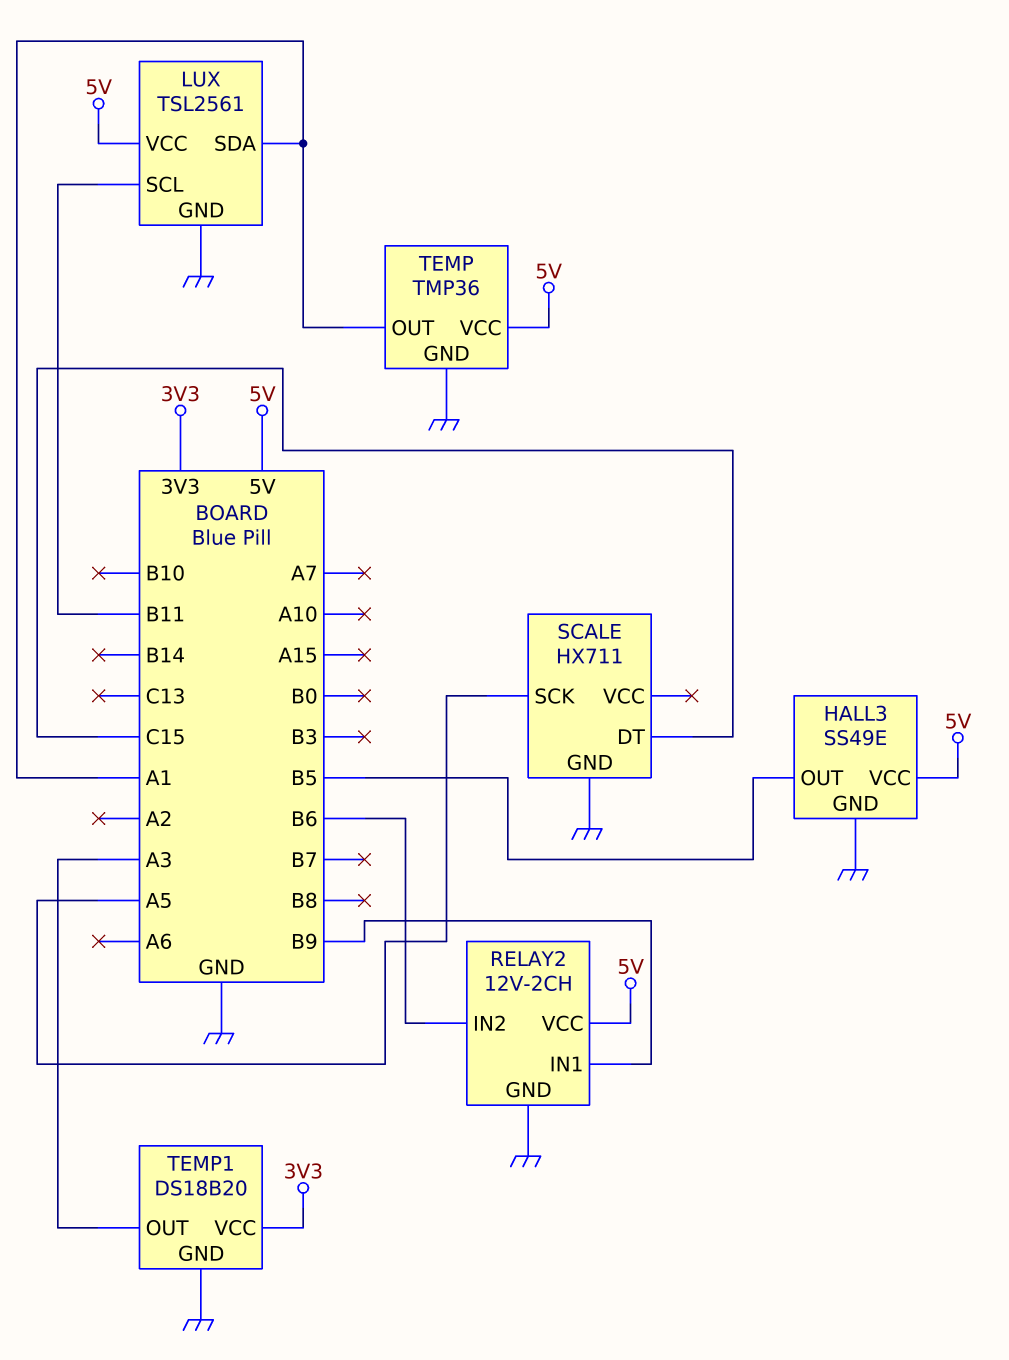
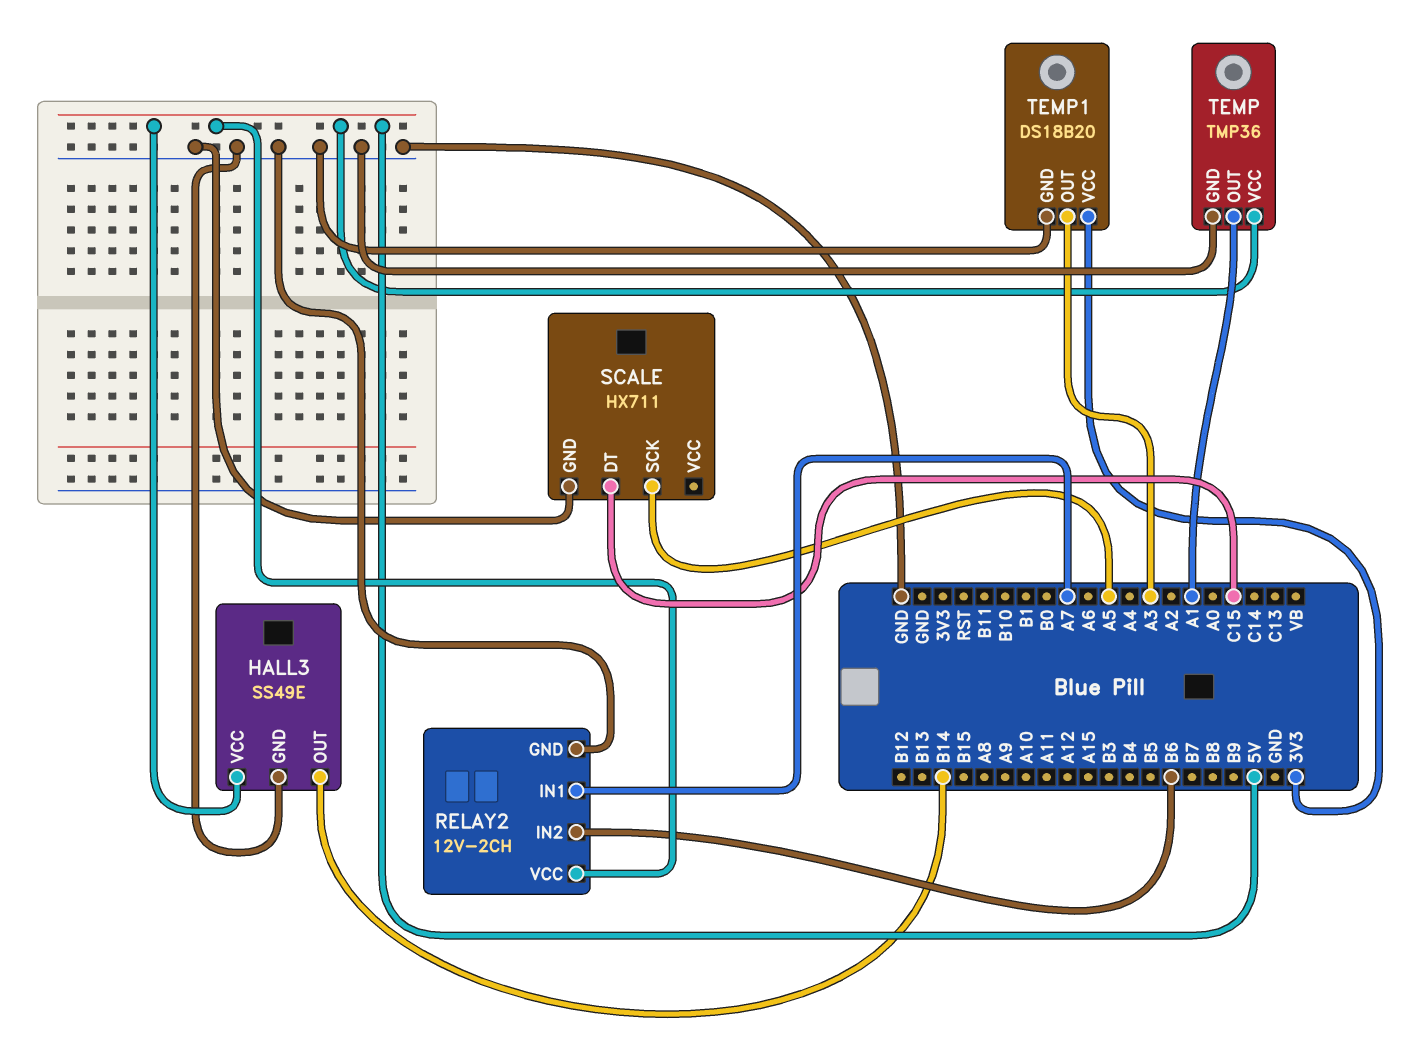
HALL3 pin OUT: B5 -> B14
LUX: TSL2561 -> none
LUX pin GND: GND -> none
LUX pin SCL: B11 -> none
LUX pin SDA: A1 -> none
LUX pin VCC: 5V -> none
RELAY2 pin IN1: B9 -> A7

